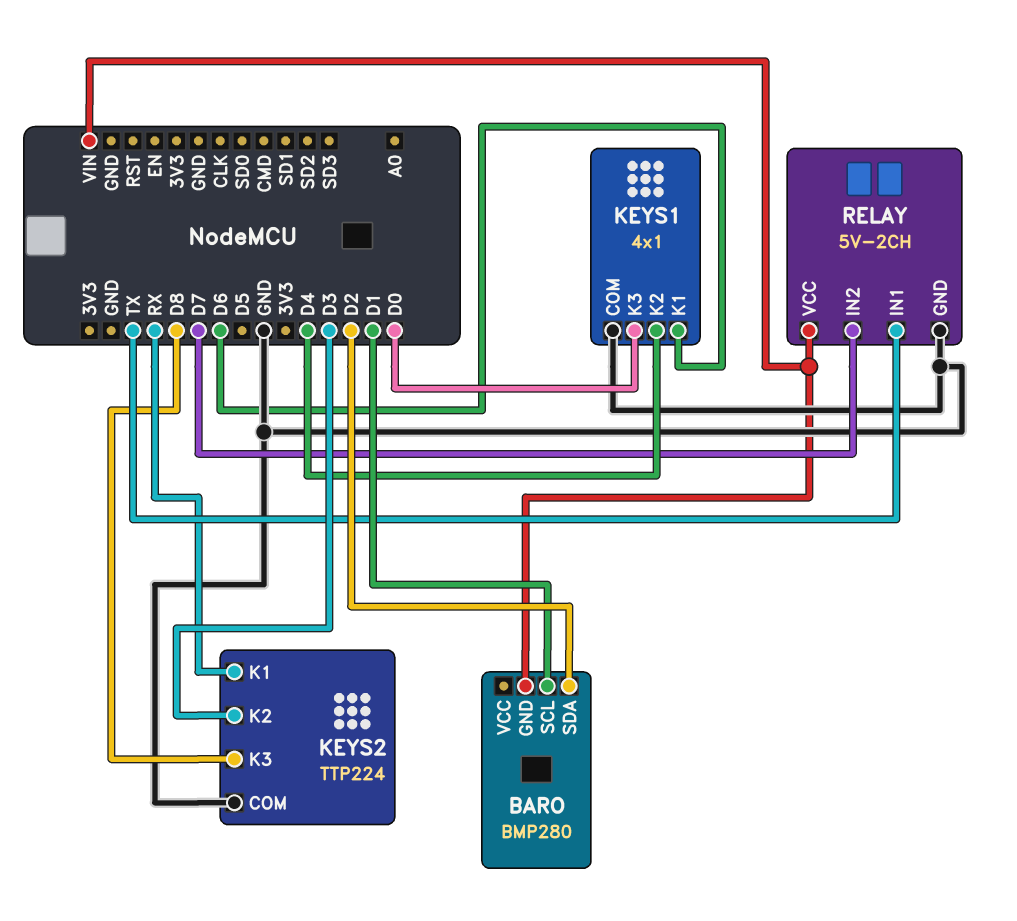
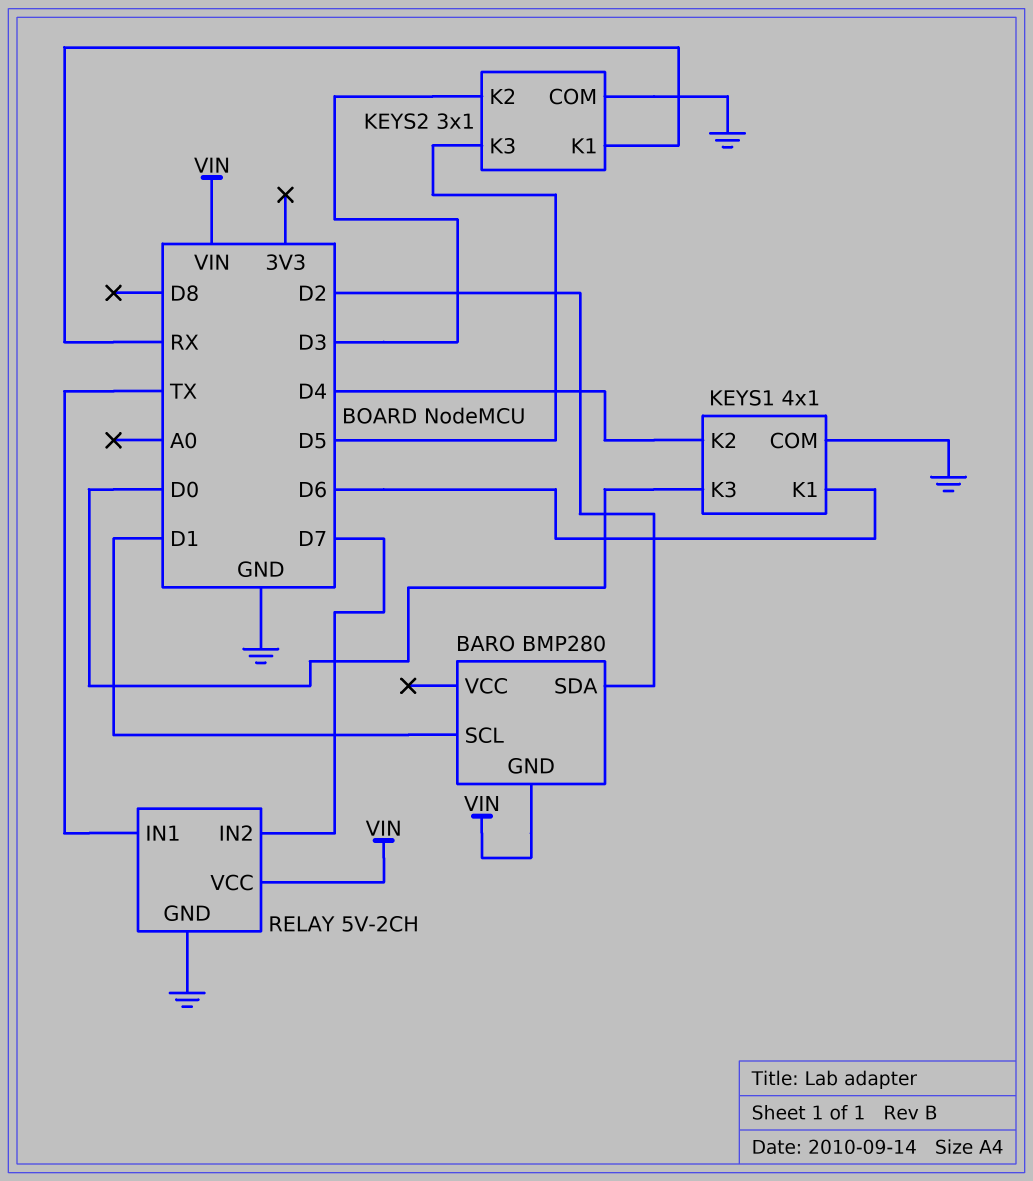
KEYS2: TTP224 -> 3x1
KEYS2 pin K3: D8 -> D5

